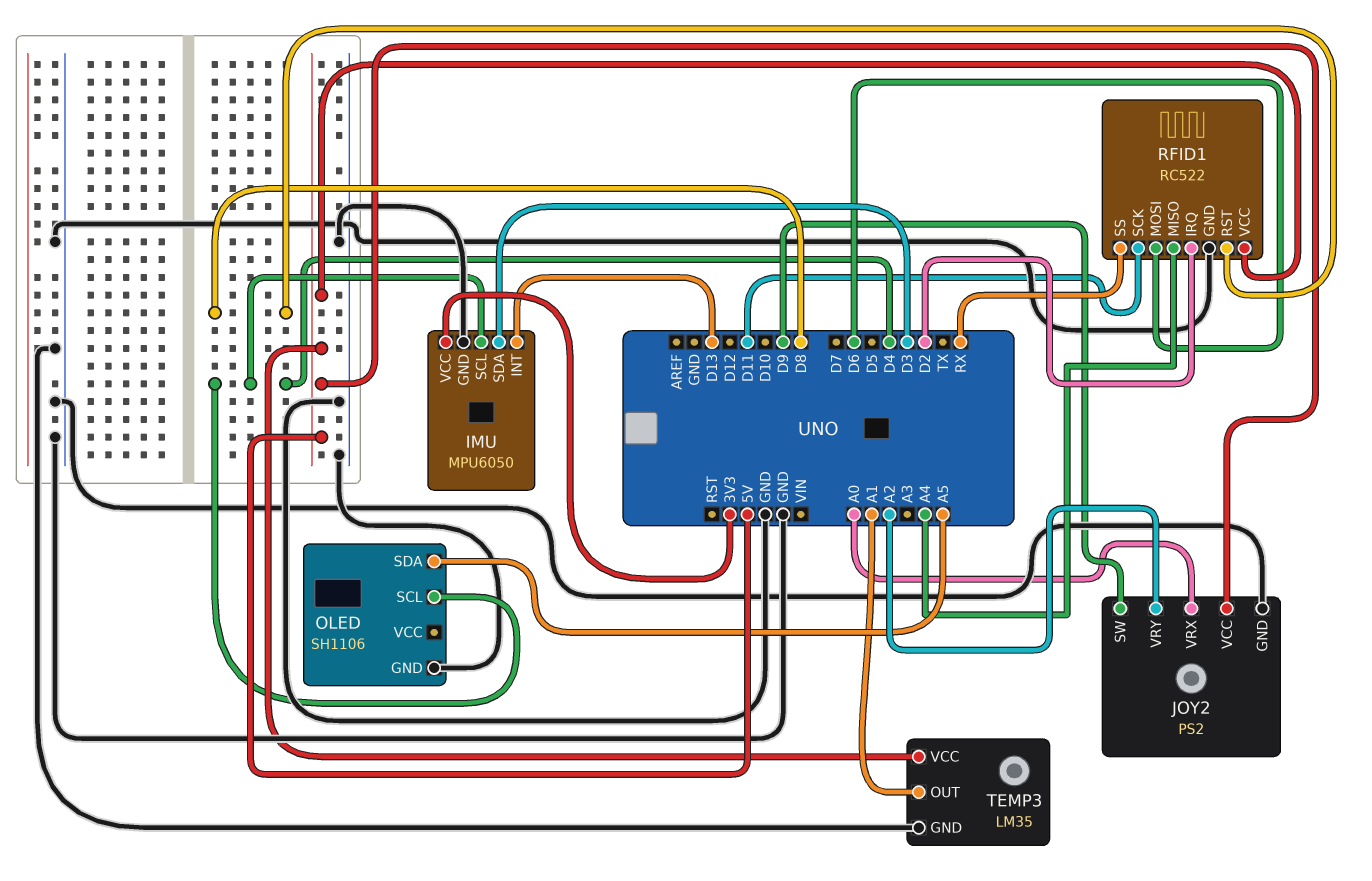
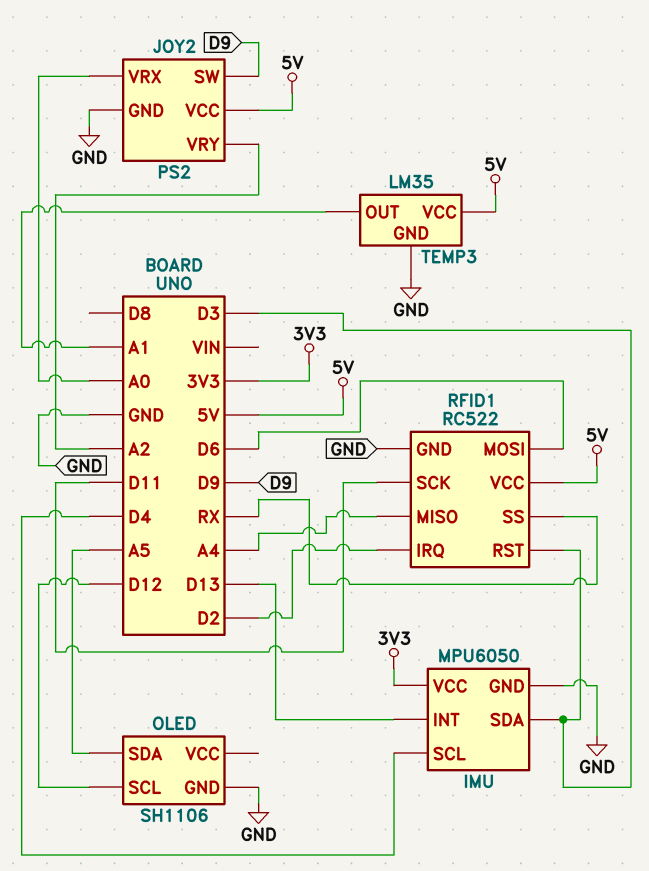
OLED pin SCL: D4 -> D12
RFID1 pin RST: D8 -> D3

